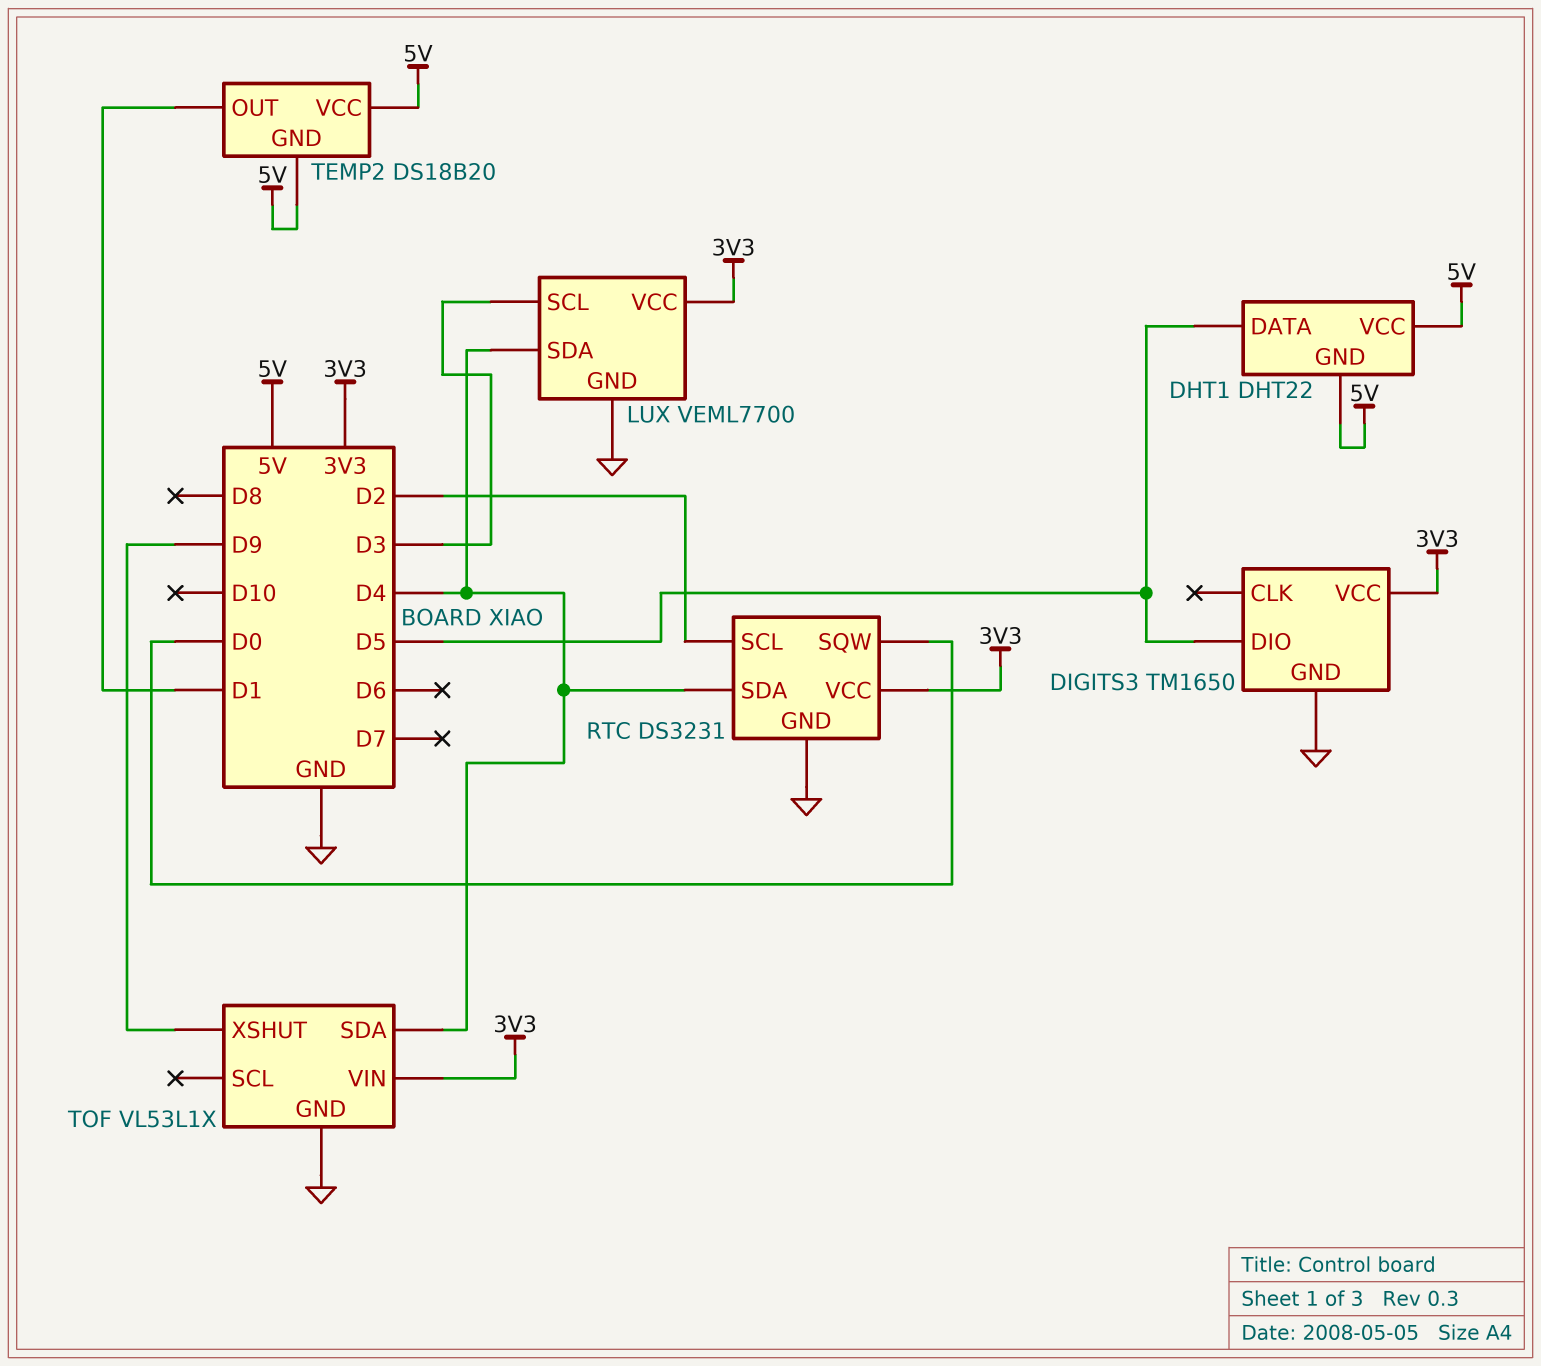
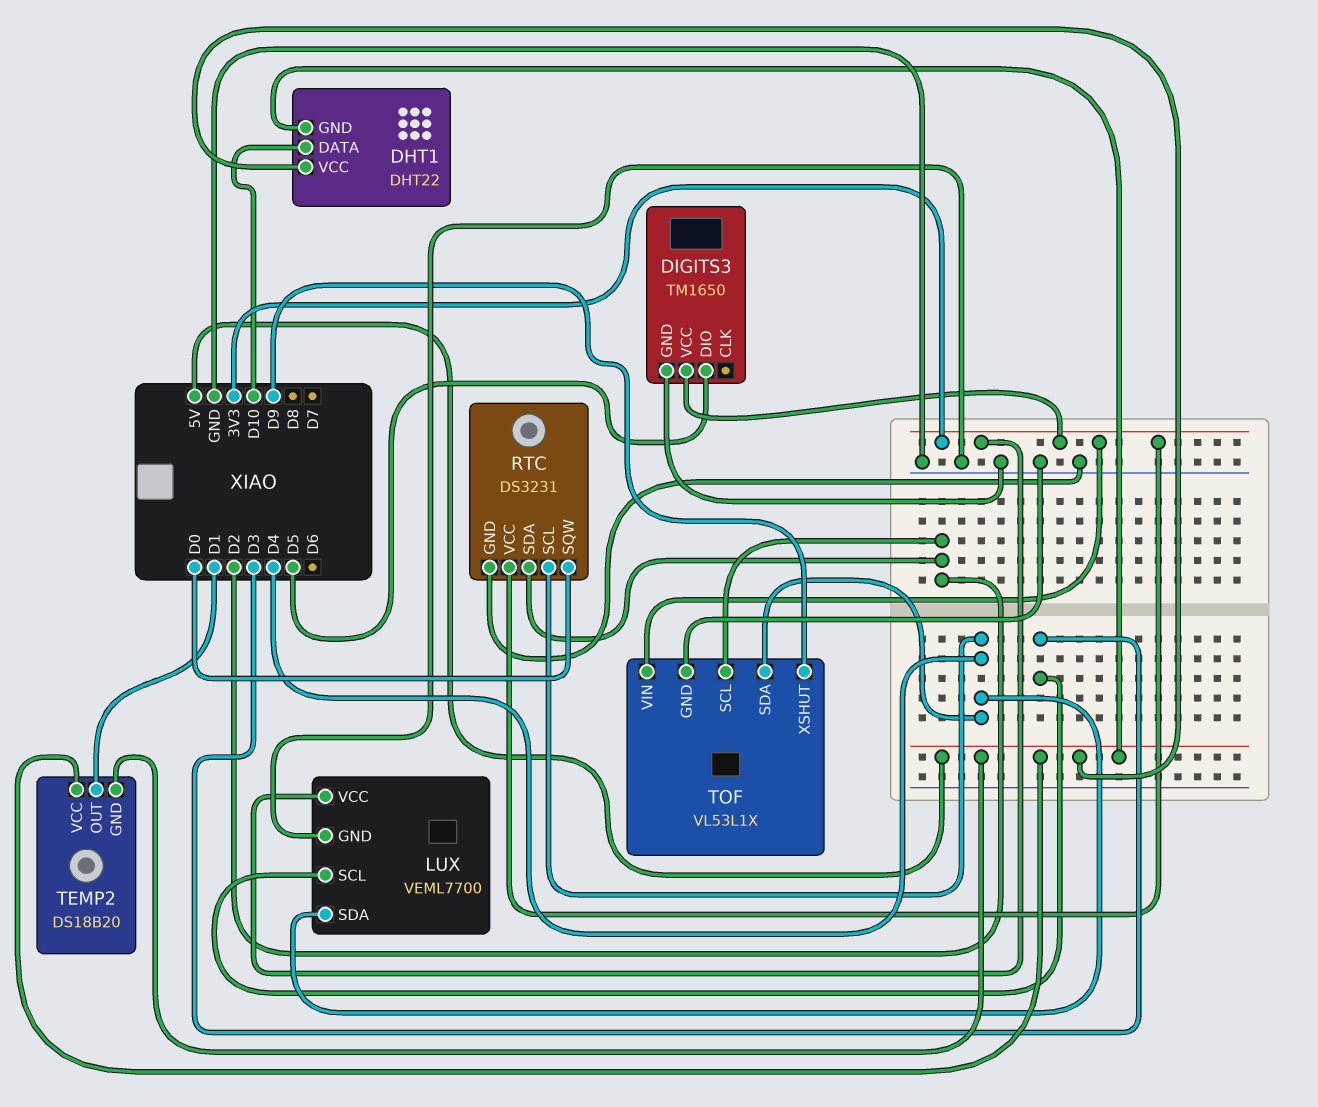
DHT1 pin DATA: D5 -> D10
RTC pin SCL: D2 -> D4
RTC pin SDA: D4 -> D2
TOF pin SCL: none -> D2

